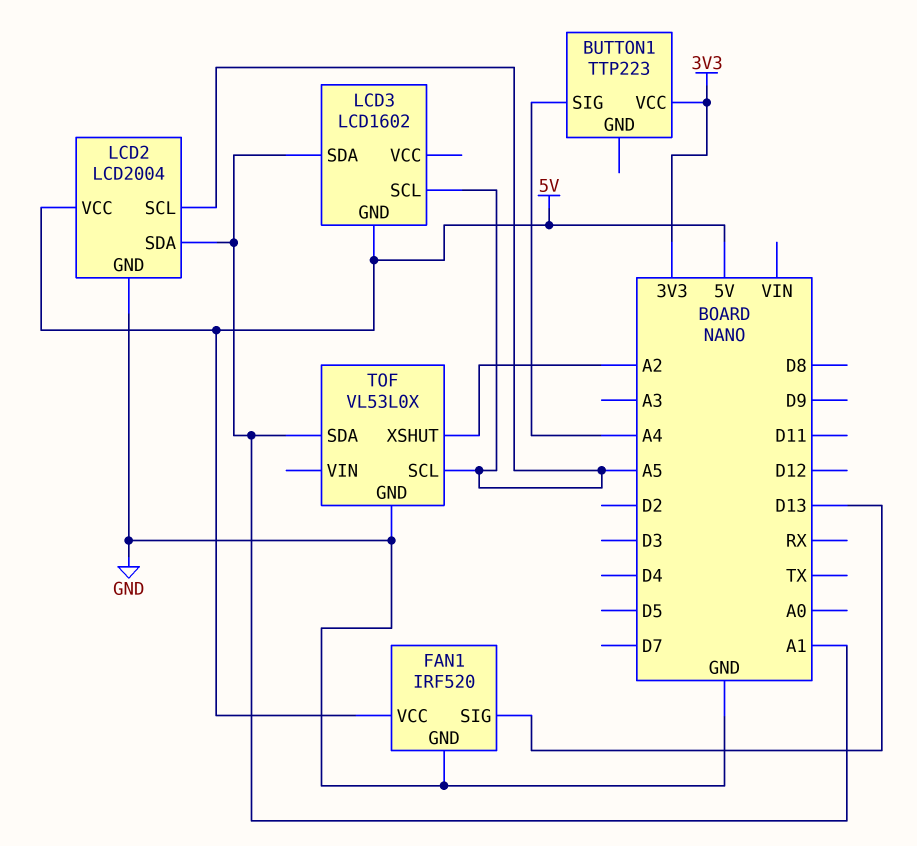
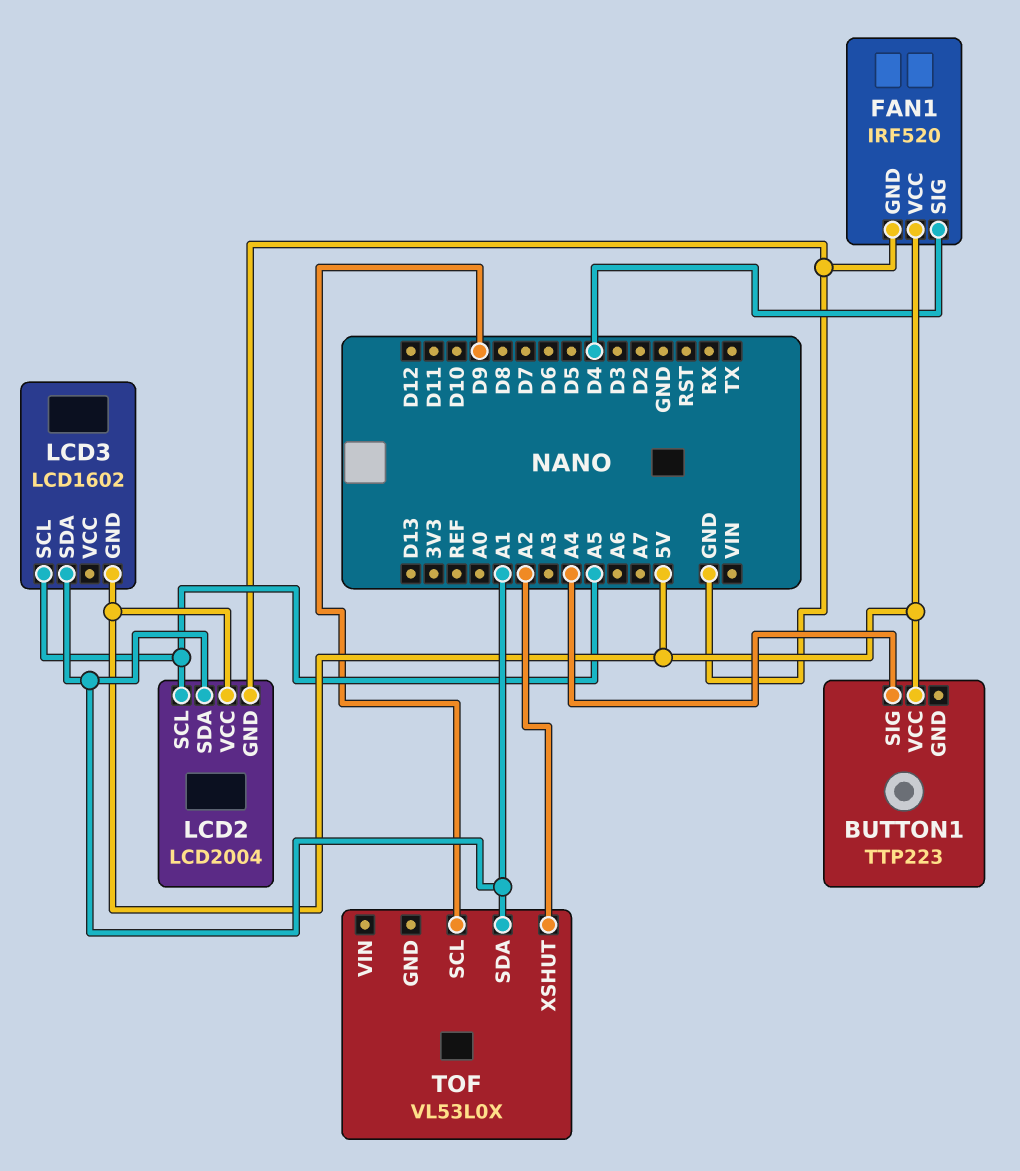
BUTTON1 pin VCC: 3V3 -> 5V
FAN1 pin SIG: D13 -> D4
TOF pin GND: GND -> none
TOF pin SCL: A5 -> D9

